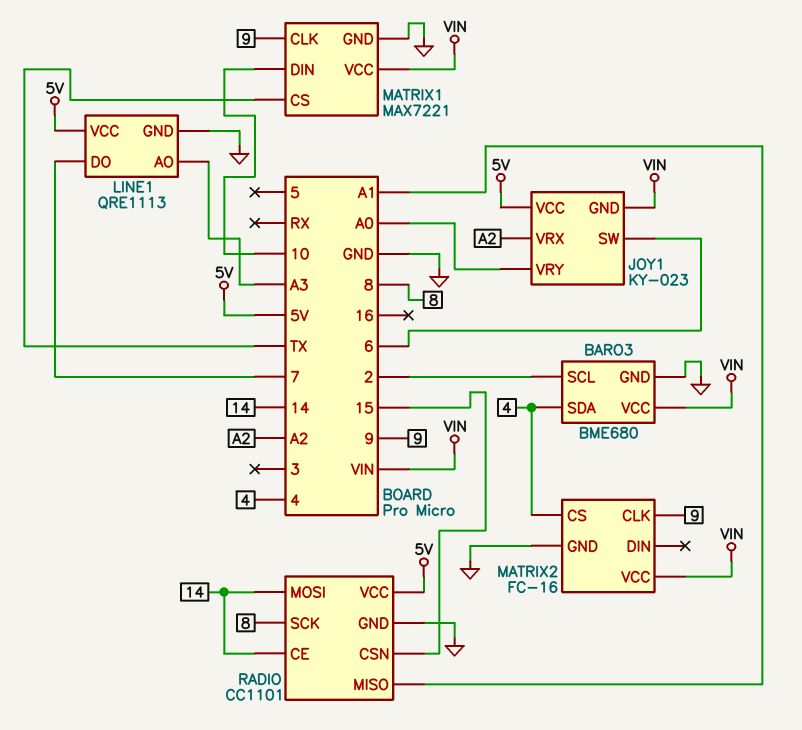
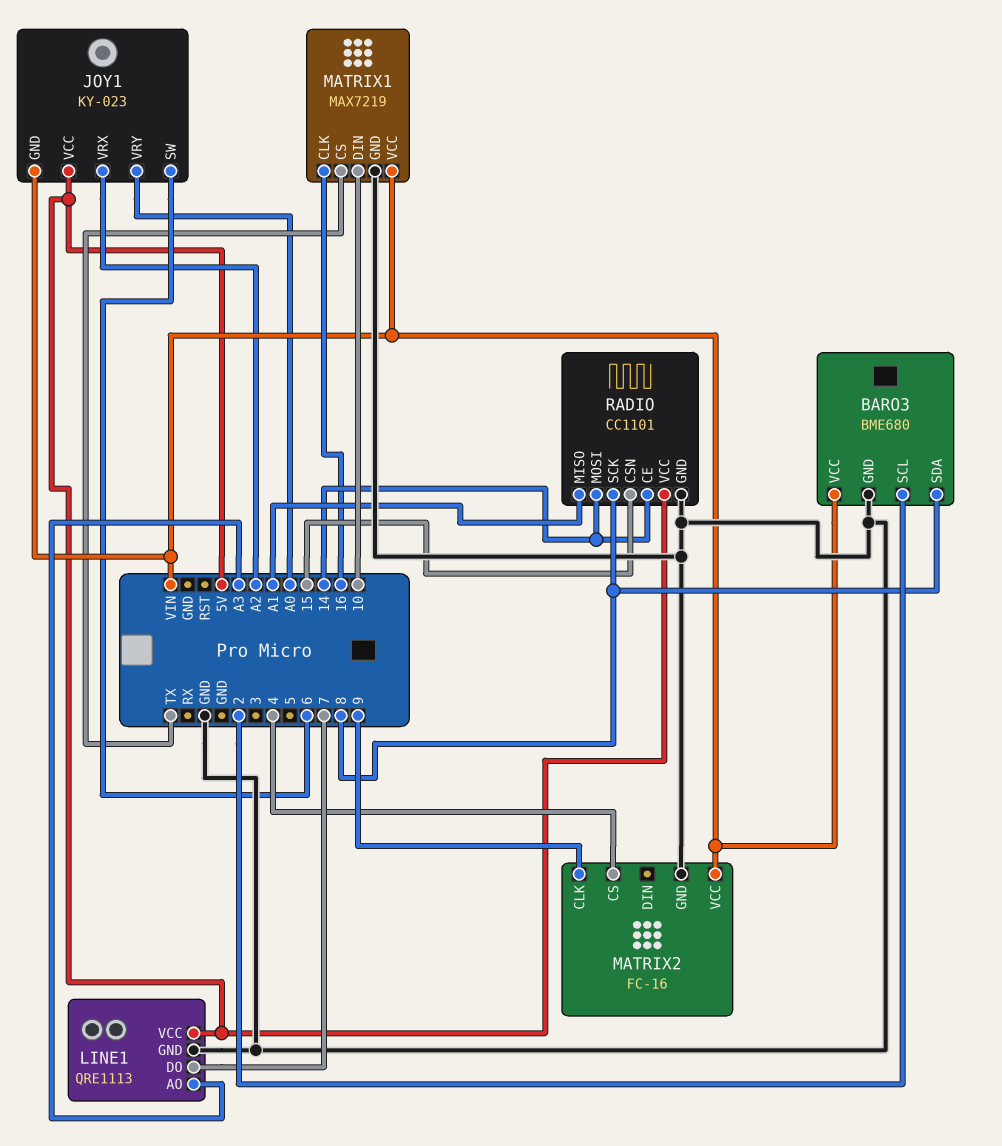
BARO3 pin SDA: 4 -> 8
MATRIX1: MAX7221 -> MAX7219
MATRIX1 pin CLK: 9 -> 16

